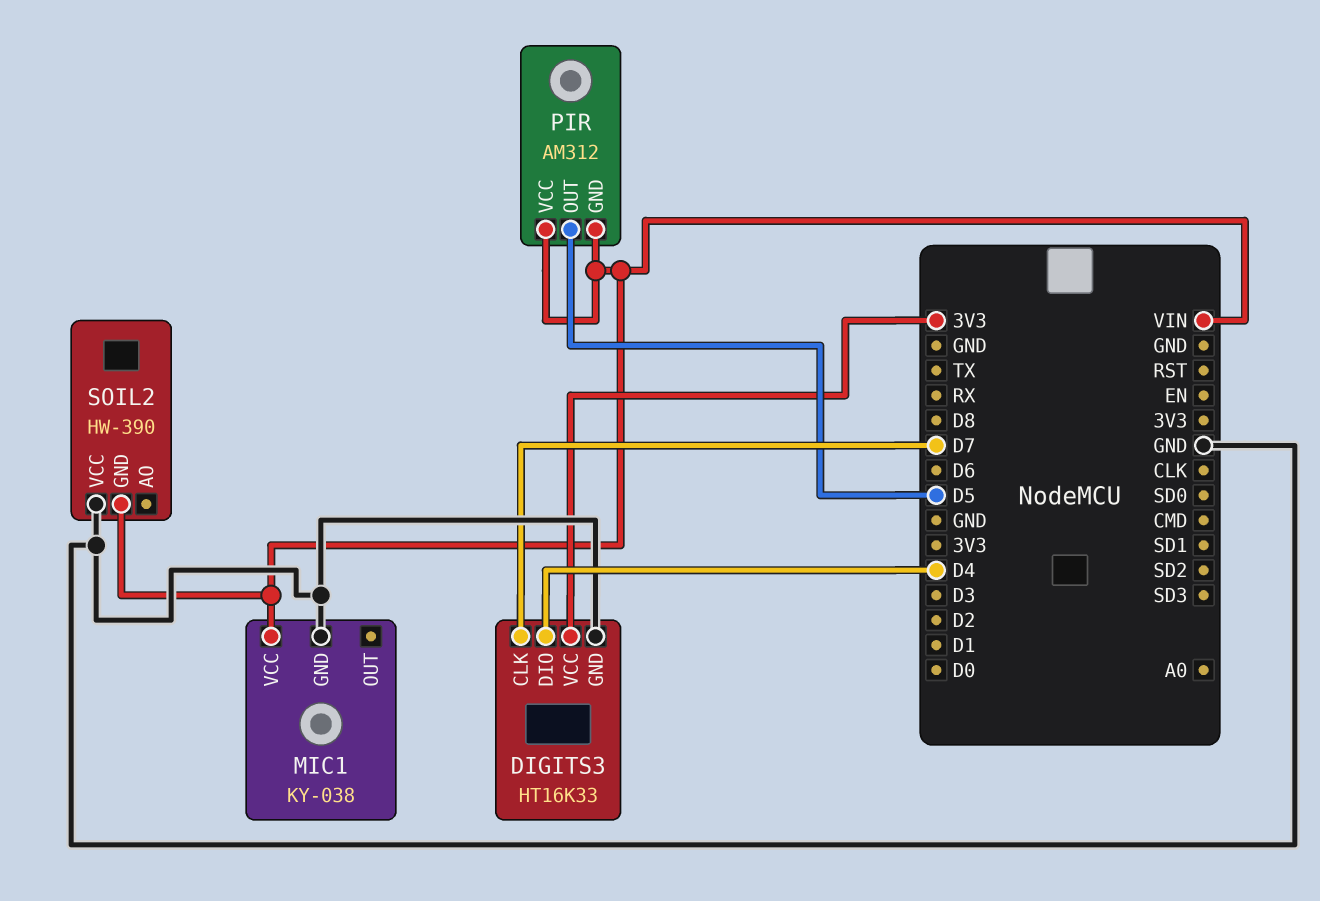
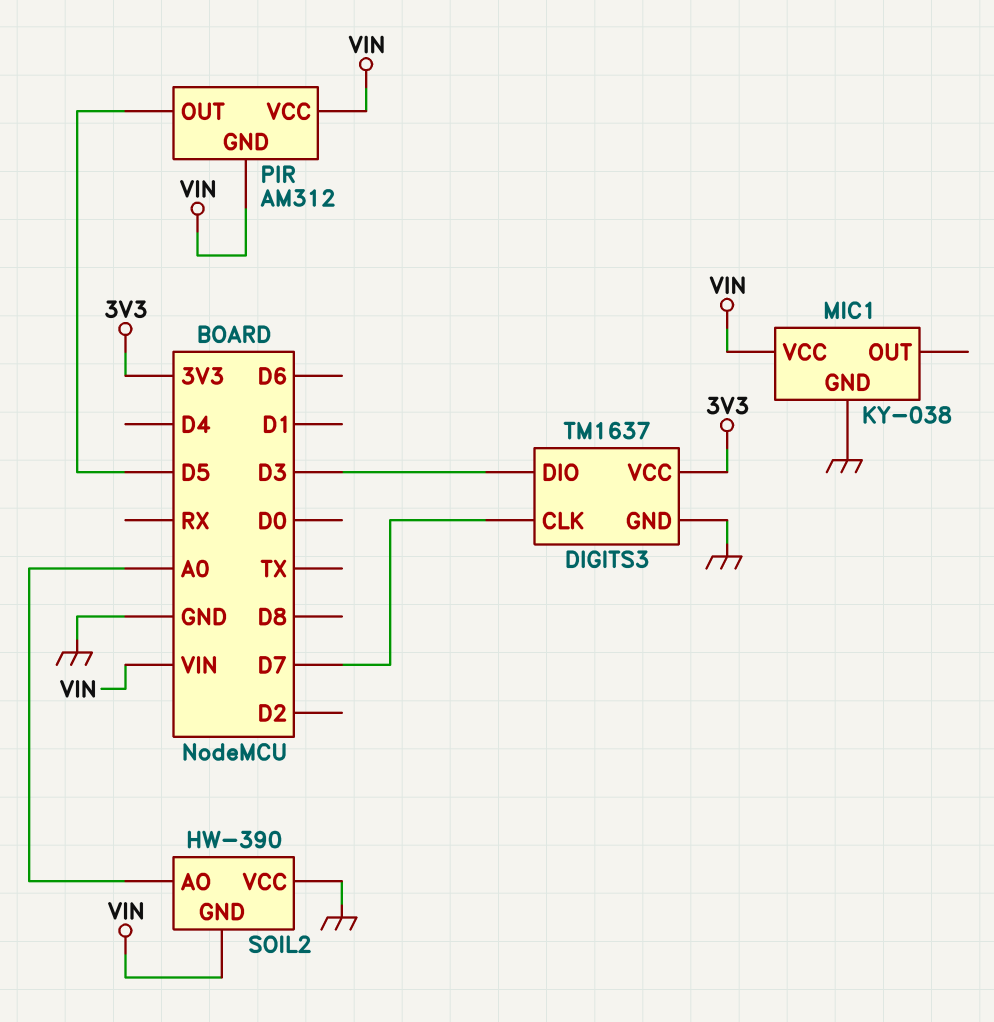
DIGITS3: HT16K33 -> TM1637
DIGITS3 pin DIO: D4 -> D3
SOIL2 pin AO: none -> A0

